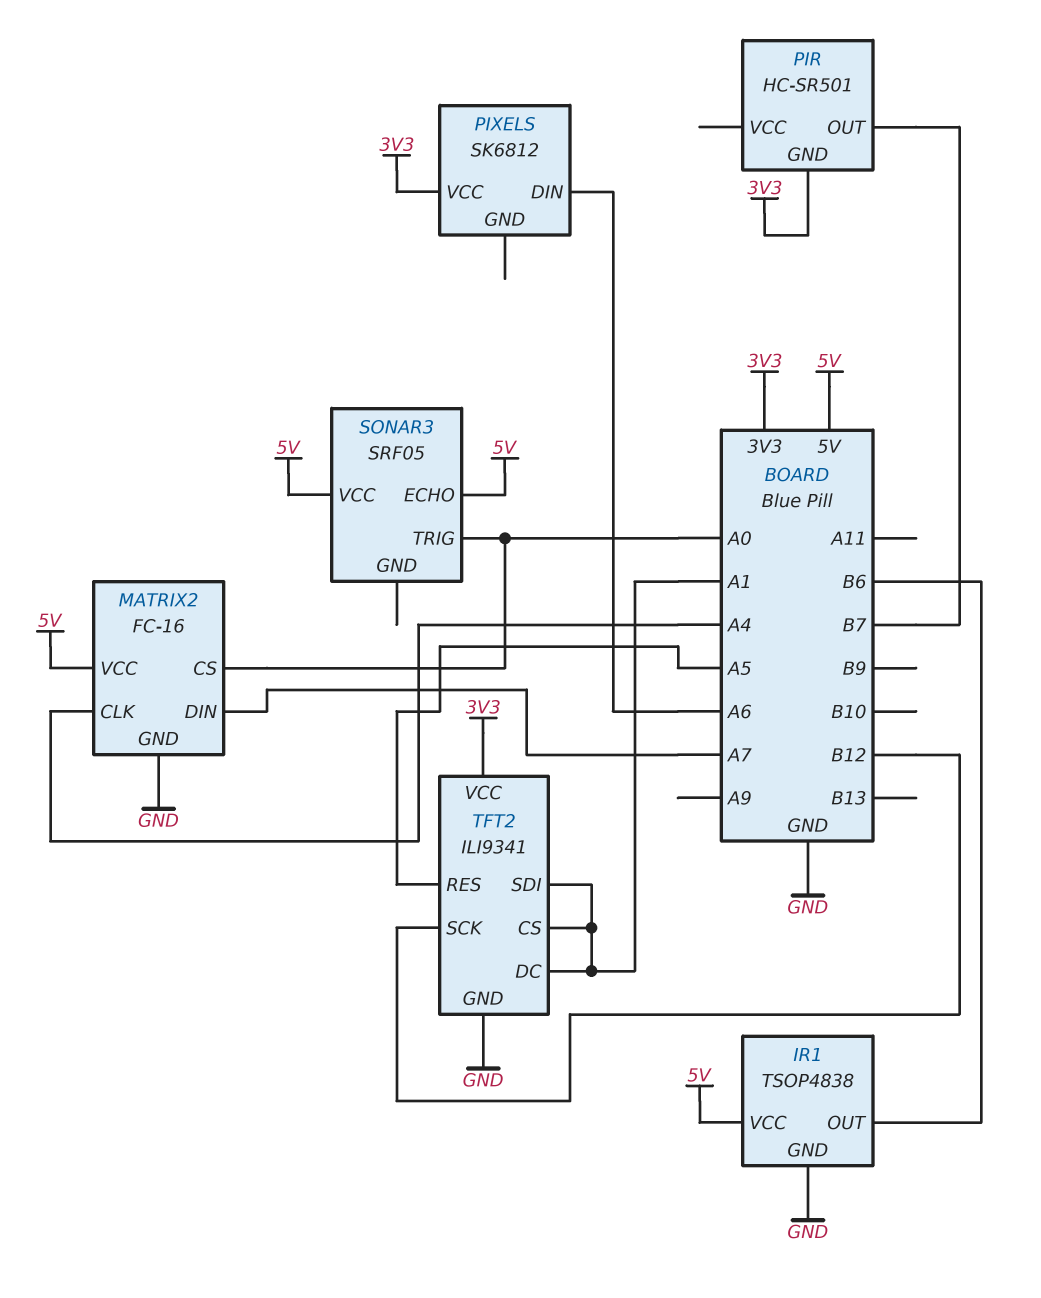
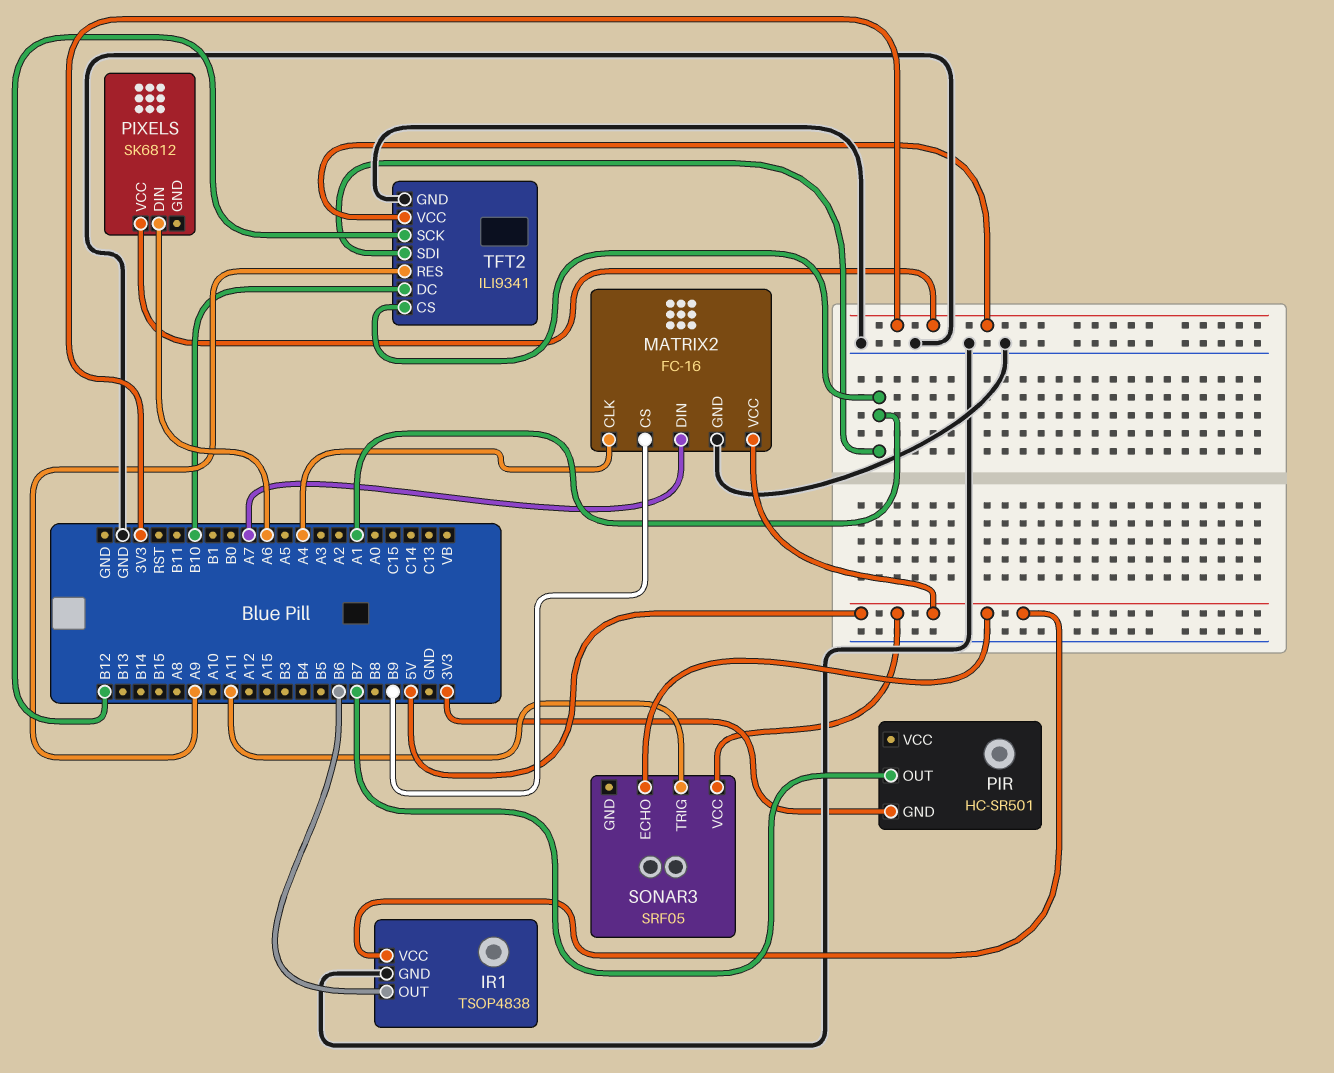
MATRIX2 pin CS: A0 -> B9
SONAR3 pin TRIG: A0 -> A11
TFT2 pin DC: A1 -> B10
TFT2 pin RES: A5 -> A9

